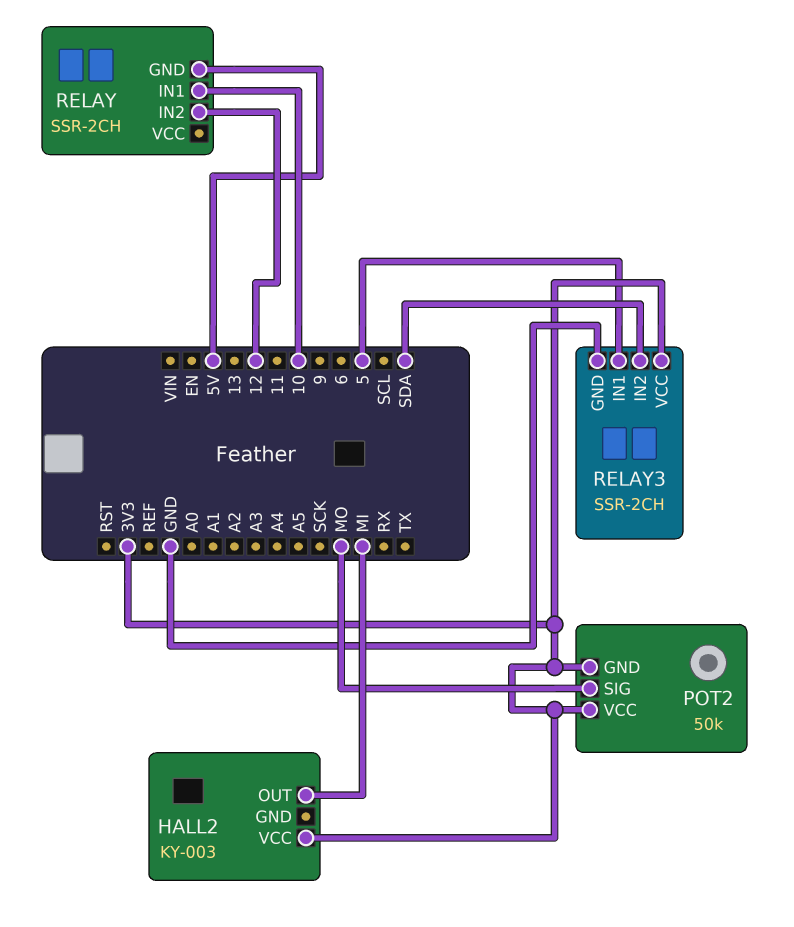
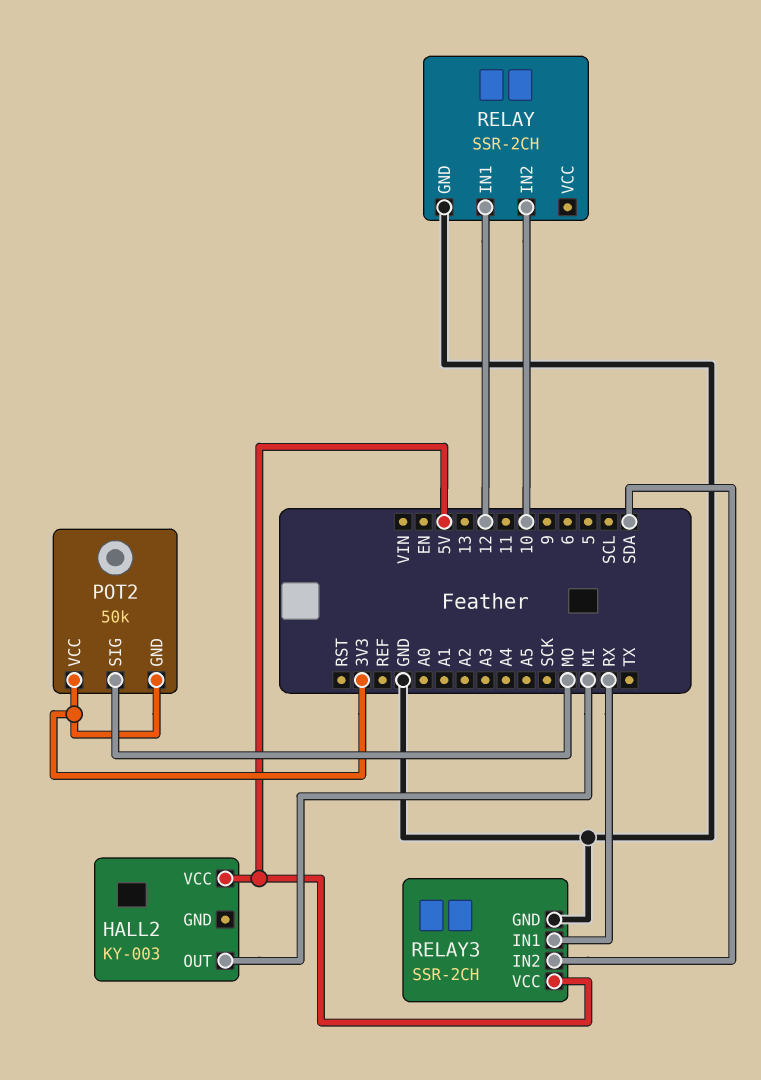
HALL2 pin VCC: 3V3 -> 5V
RELAY pin GND: 5V -> GND
RELAY pin IN1: 10 -> 12
RELAY pin IN2: 12 -> 10
RELAY3 pin IN1: 5 -> RX
RELAY3 pin VCC: 3V3 -> 5V

